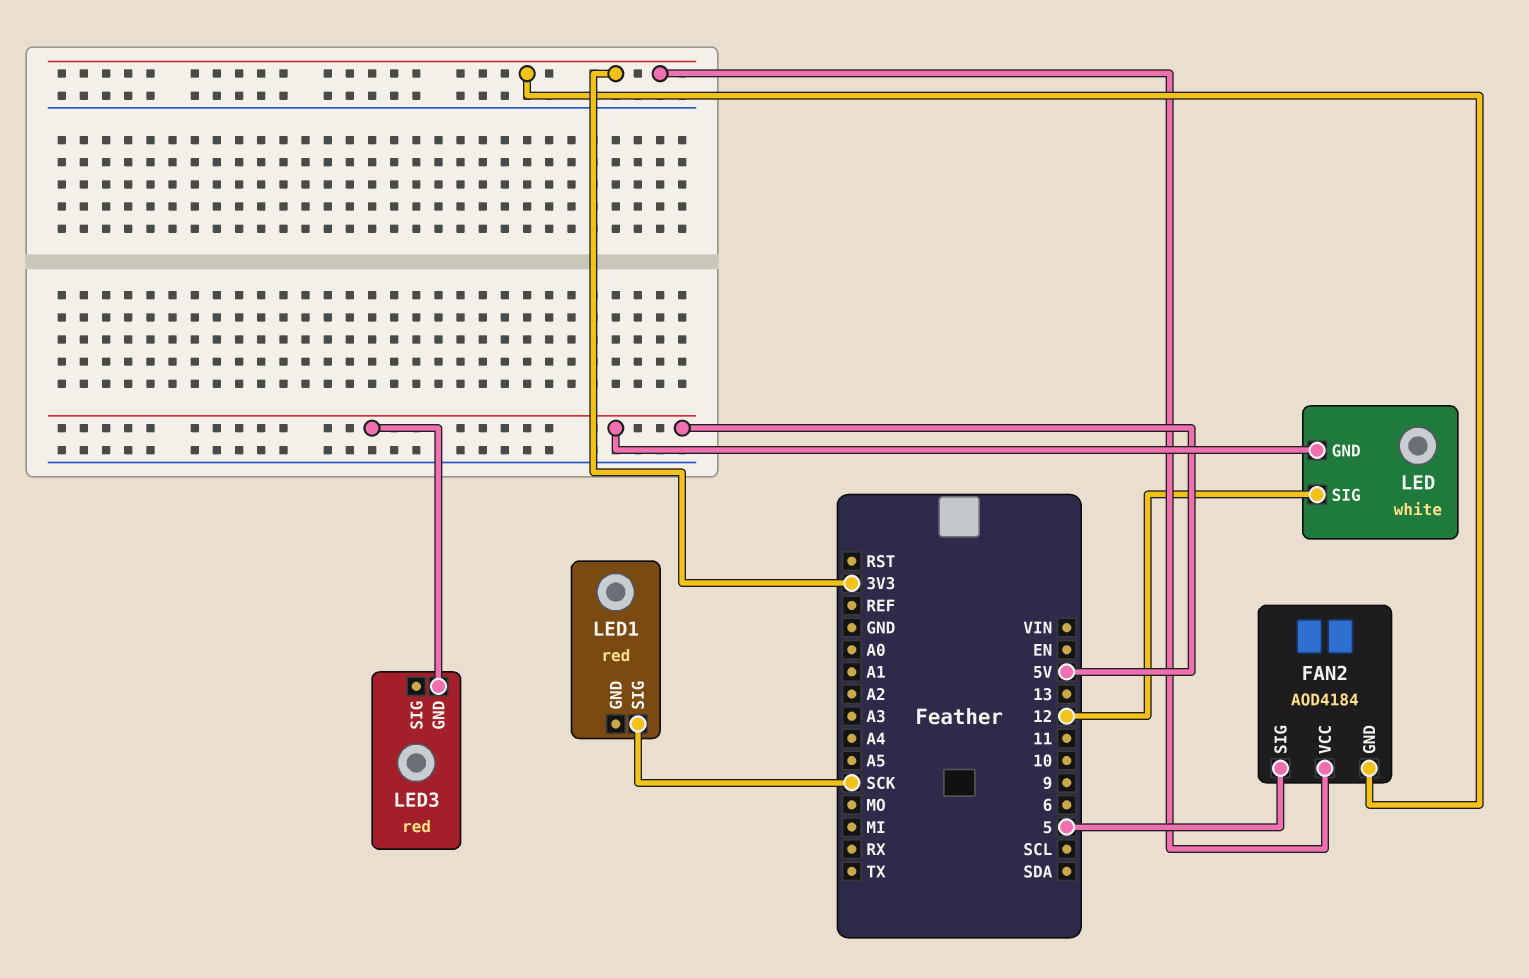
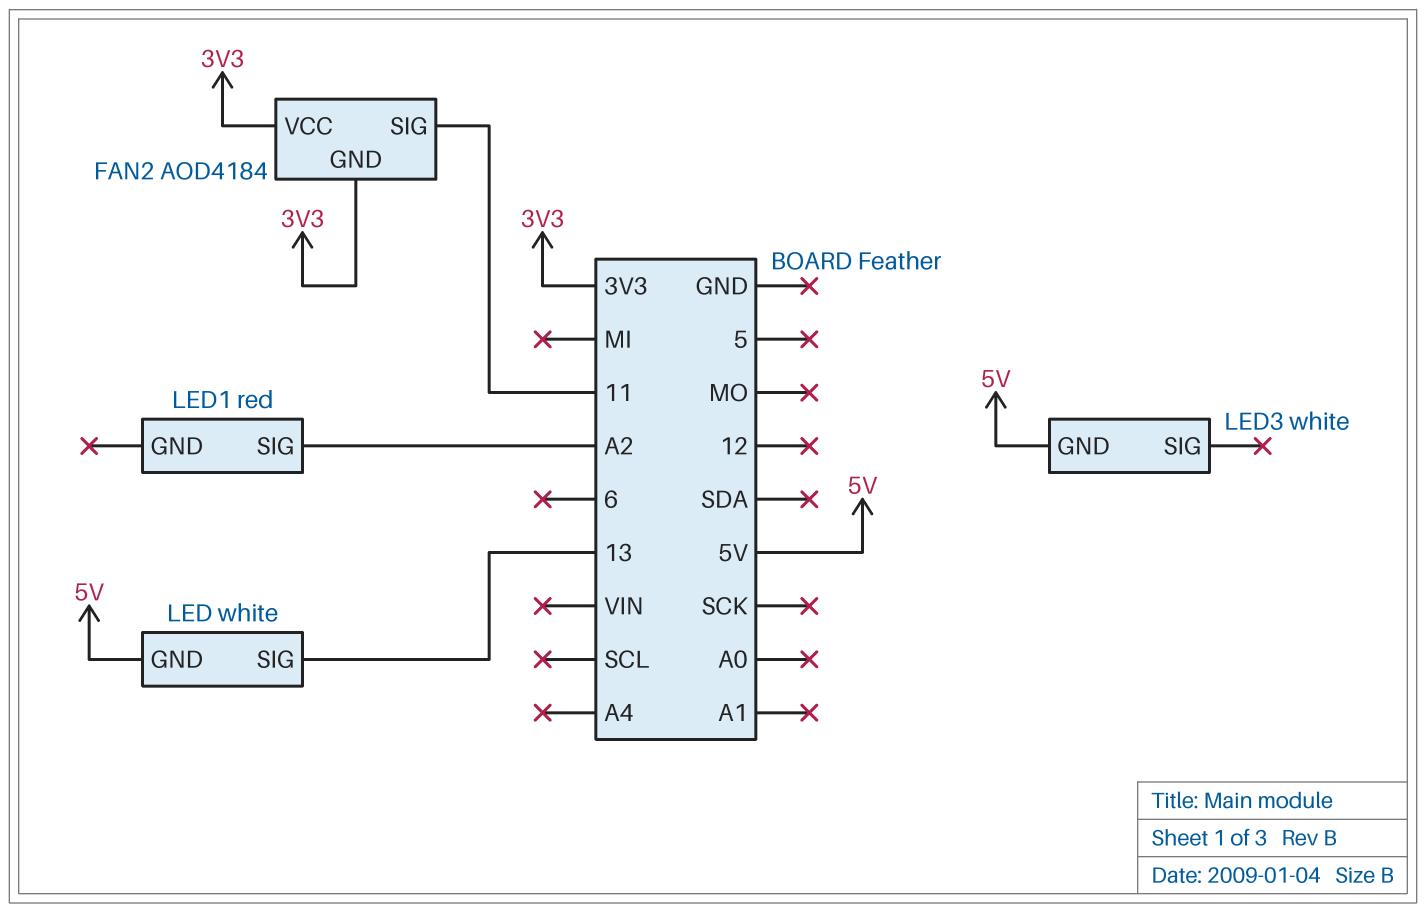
FAN2 pin SIG: 5 -> 11
LED pin SIG: 12 -> 13
LED1 pin SIG: SCK -> A2
LED3: red -> white

